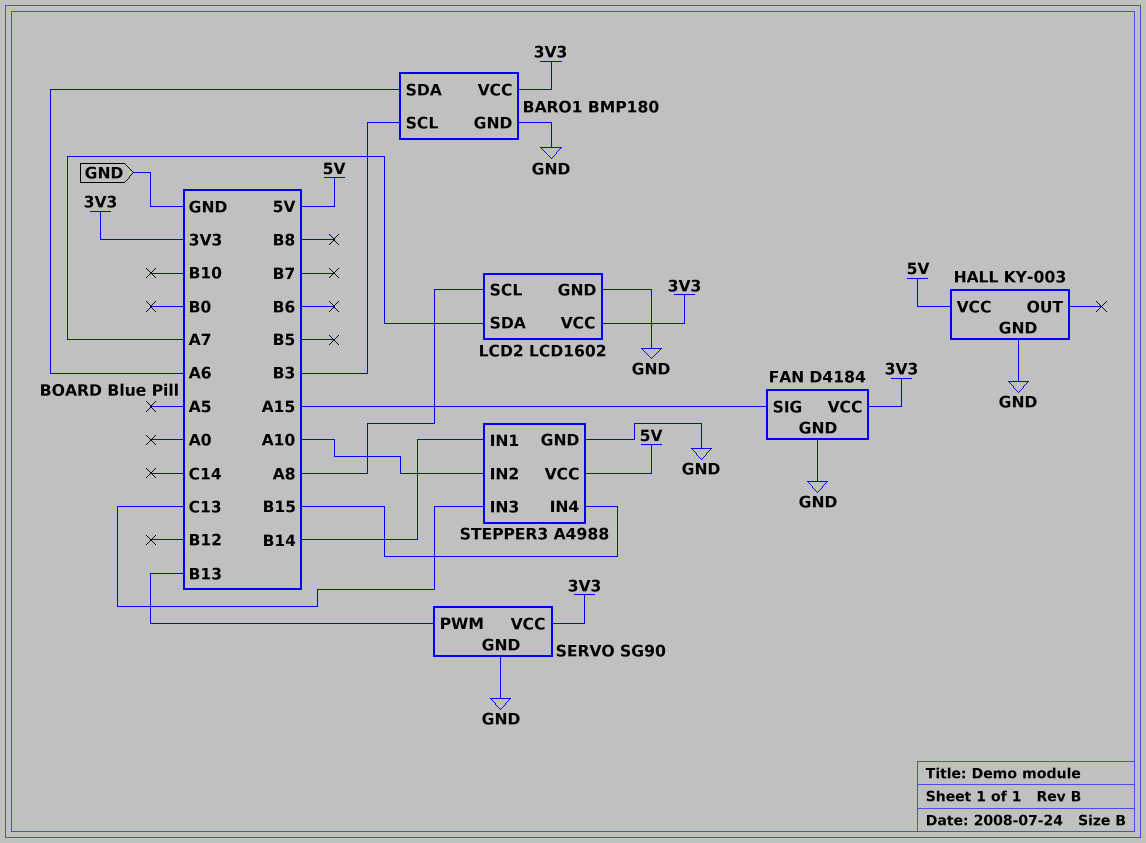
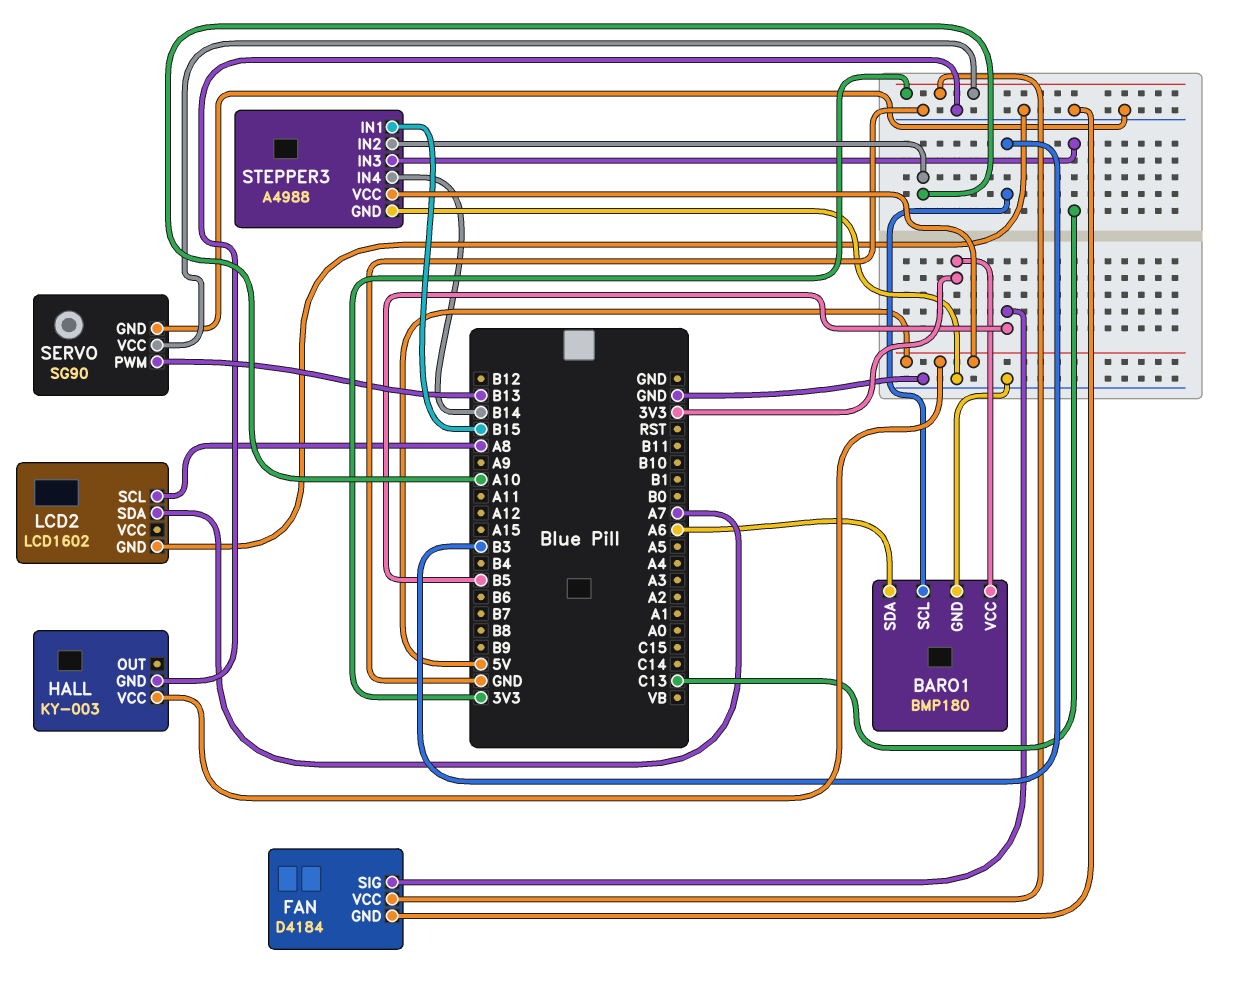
FAN pin SIG: A15 -> B5
LCD2 pin VCC: 3V3 -> none
STEPPER3 pin IN1: B14 -> B15
STEPPER3 pin IN4: B15 -> B14

